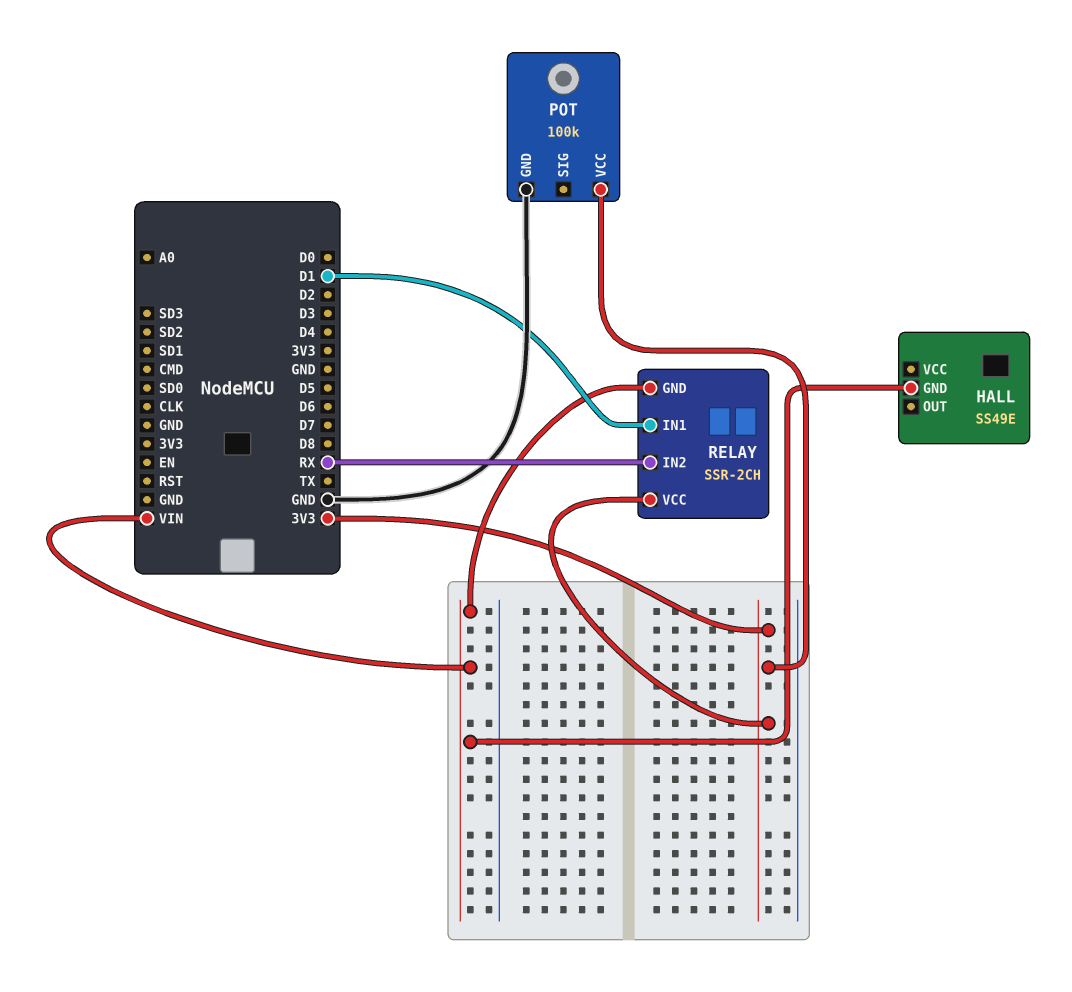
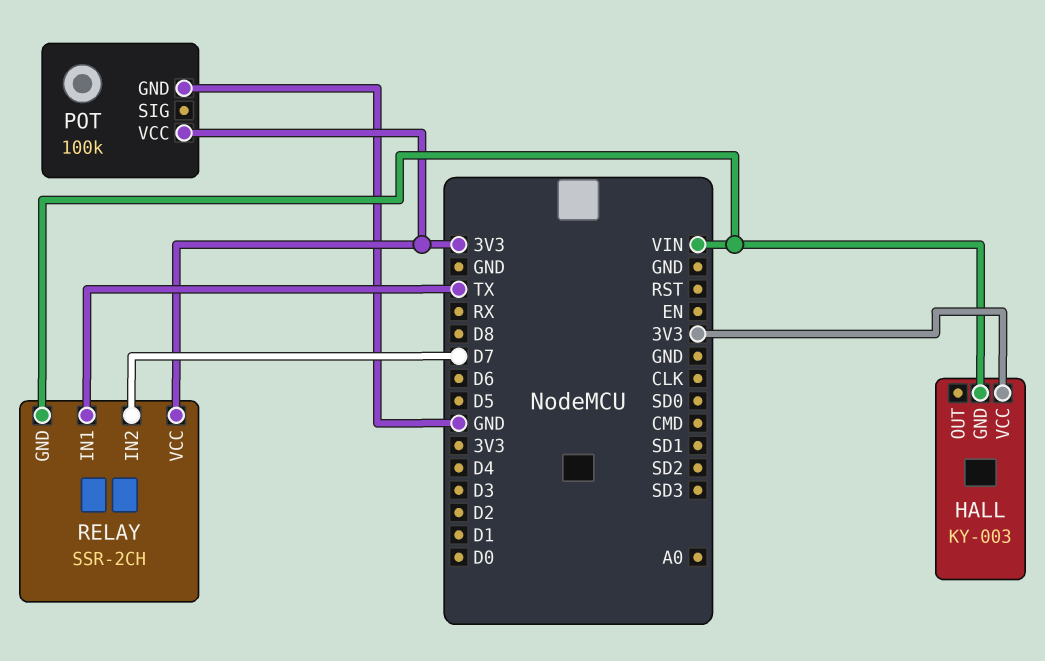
HALL: SS49E -> KY-003
HALL pin VCC: none -> 3V3
RELAY pin IN1: D1 -> TX
RELAY pin IN2: RX -> D7

